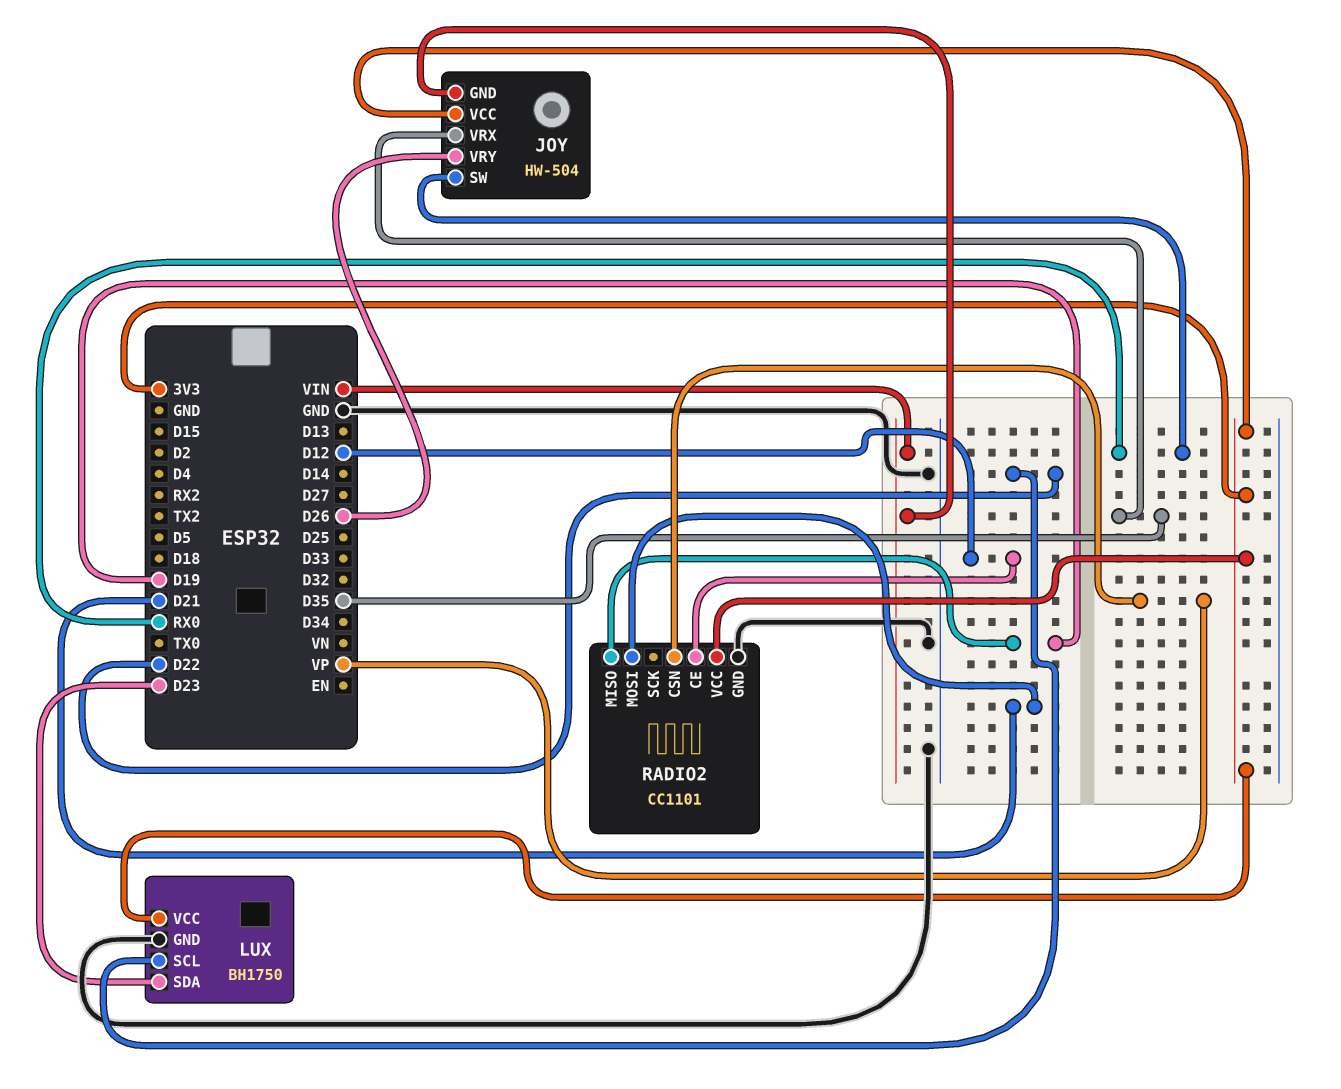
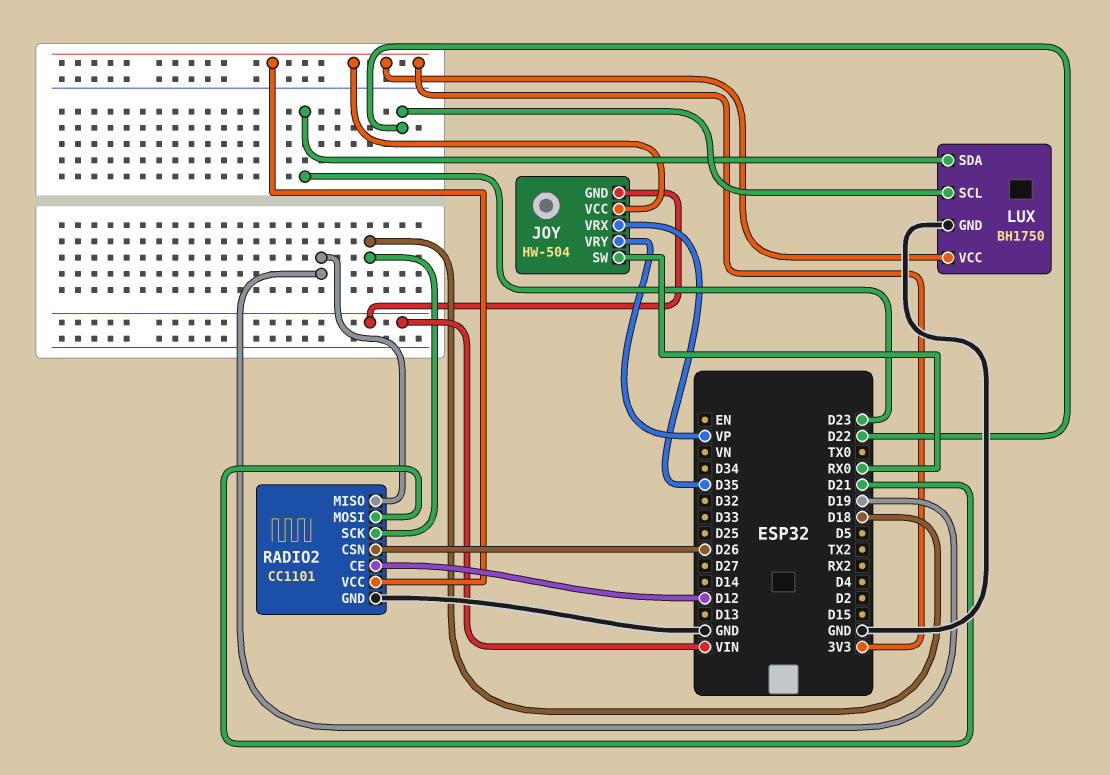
JOY pin VRY: D26 -> VP
RADIO2 pin CSN: VP -> D26
RADIO2 pin SCK: none -> D18

